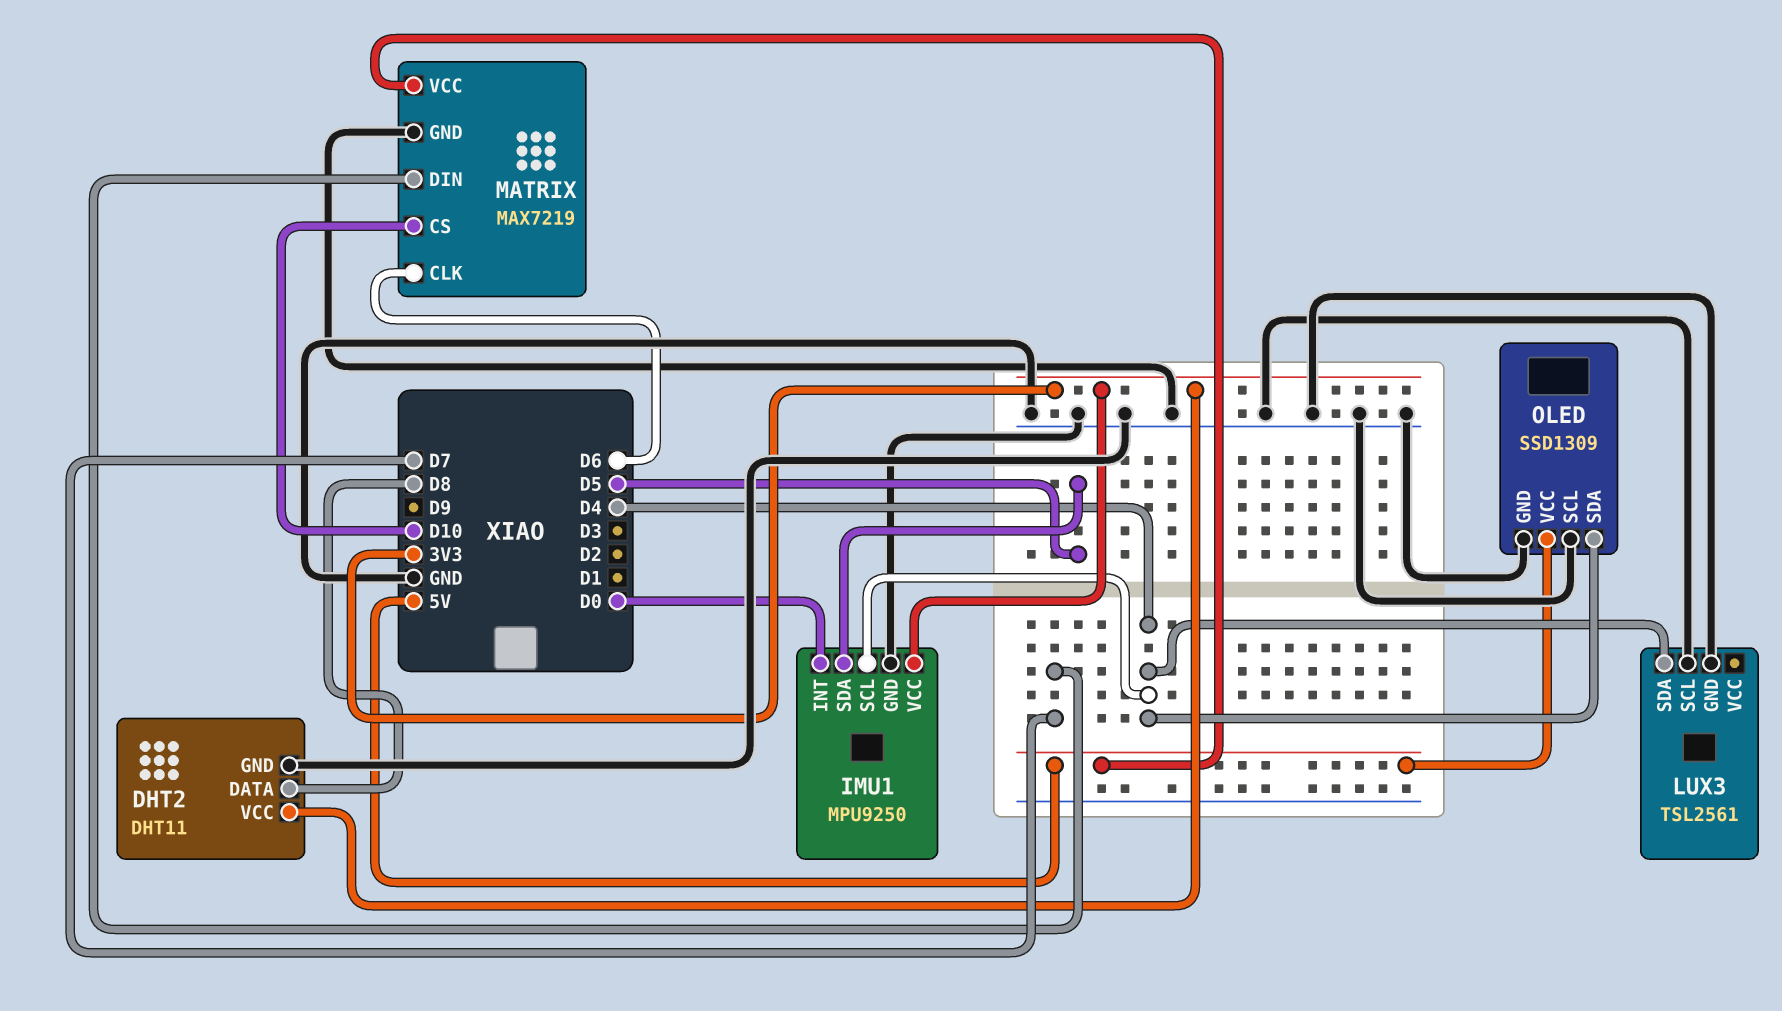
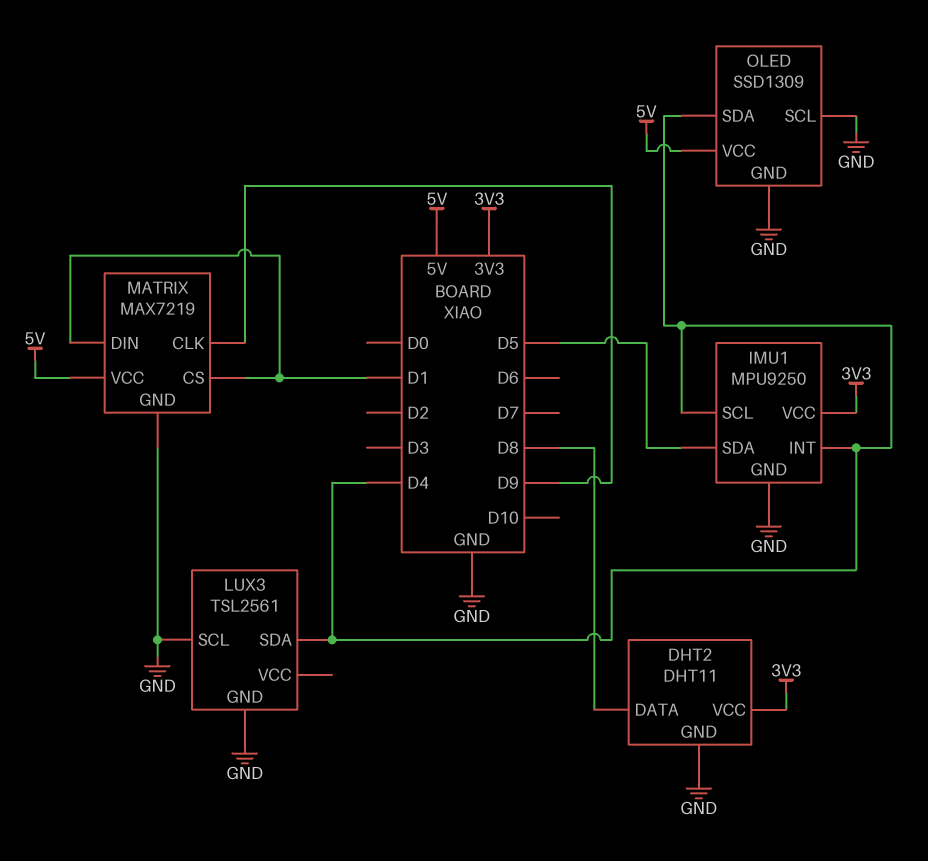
IMU1 pin INT: D0 -> D4
MATRIX pin CLK: D6 -> D9
MATRIX pin CS: D10 -> D1
MATRIX pin DIN: D7 -> D1

